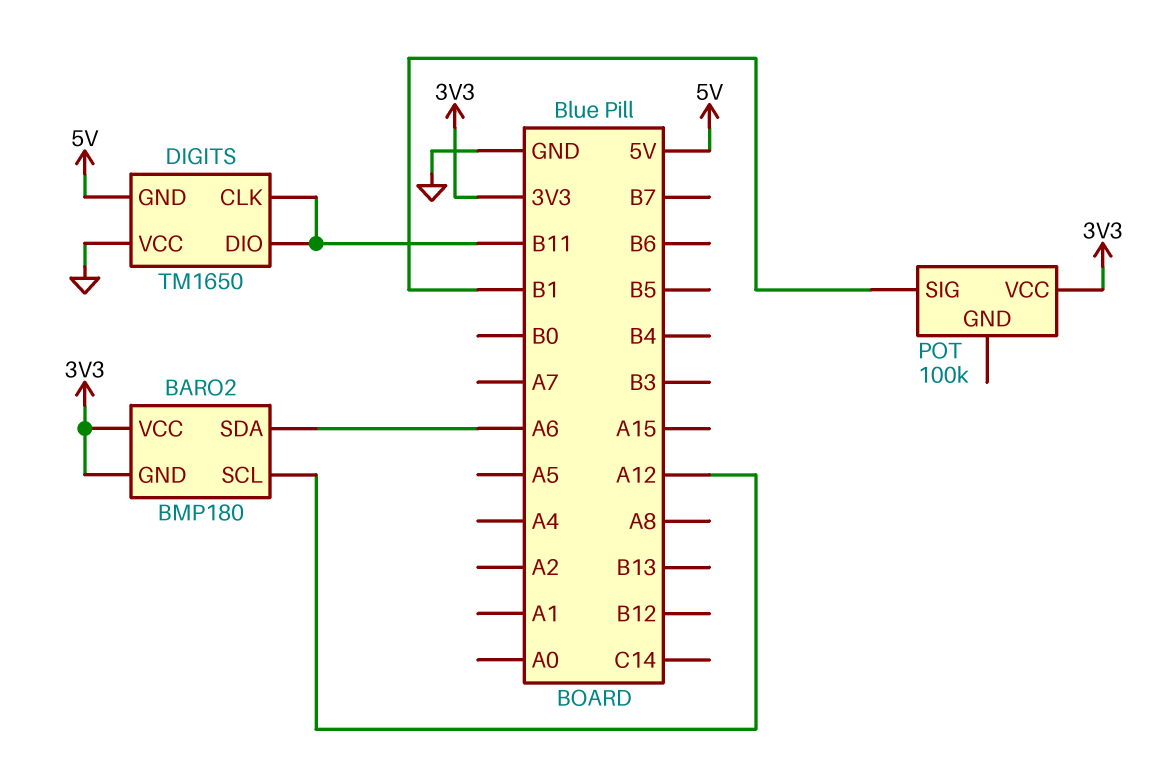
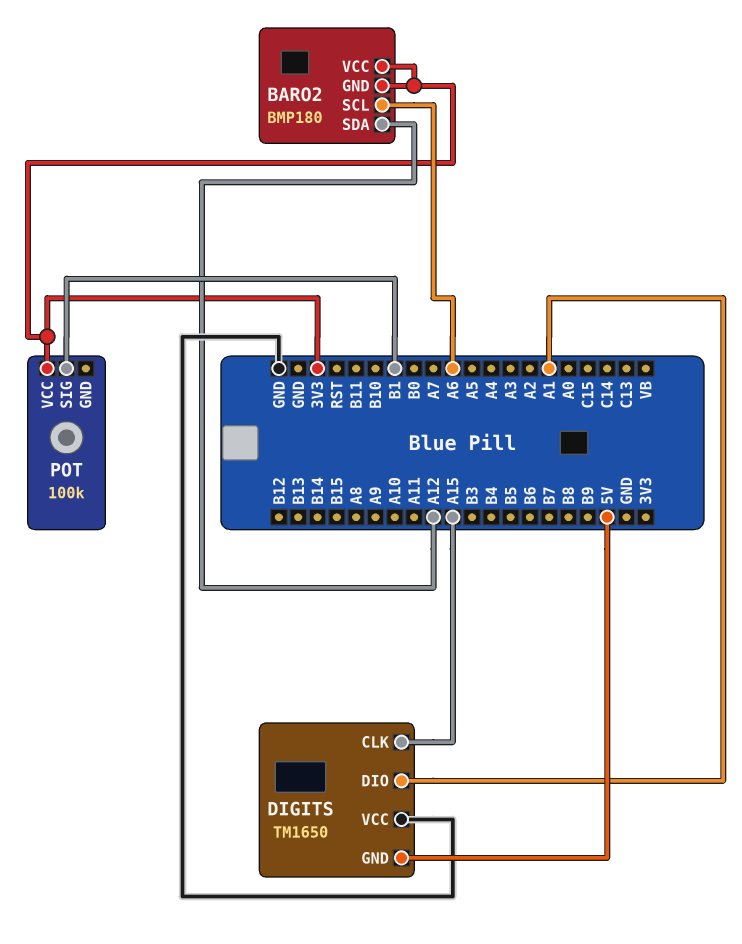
BARO2 pin SCL: A12 -> A6
BARO2 pin SDA: A6 -> A12
DIGITS pin CLK: B11 -> A15
DIGITS pin DIO: B11 -> A1

